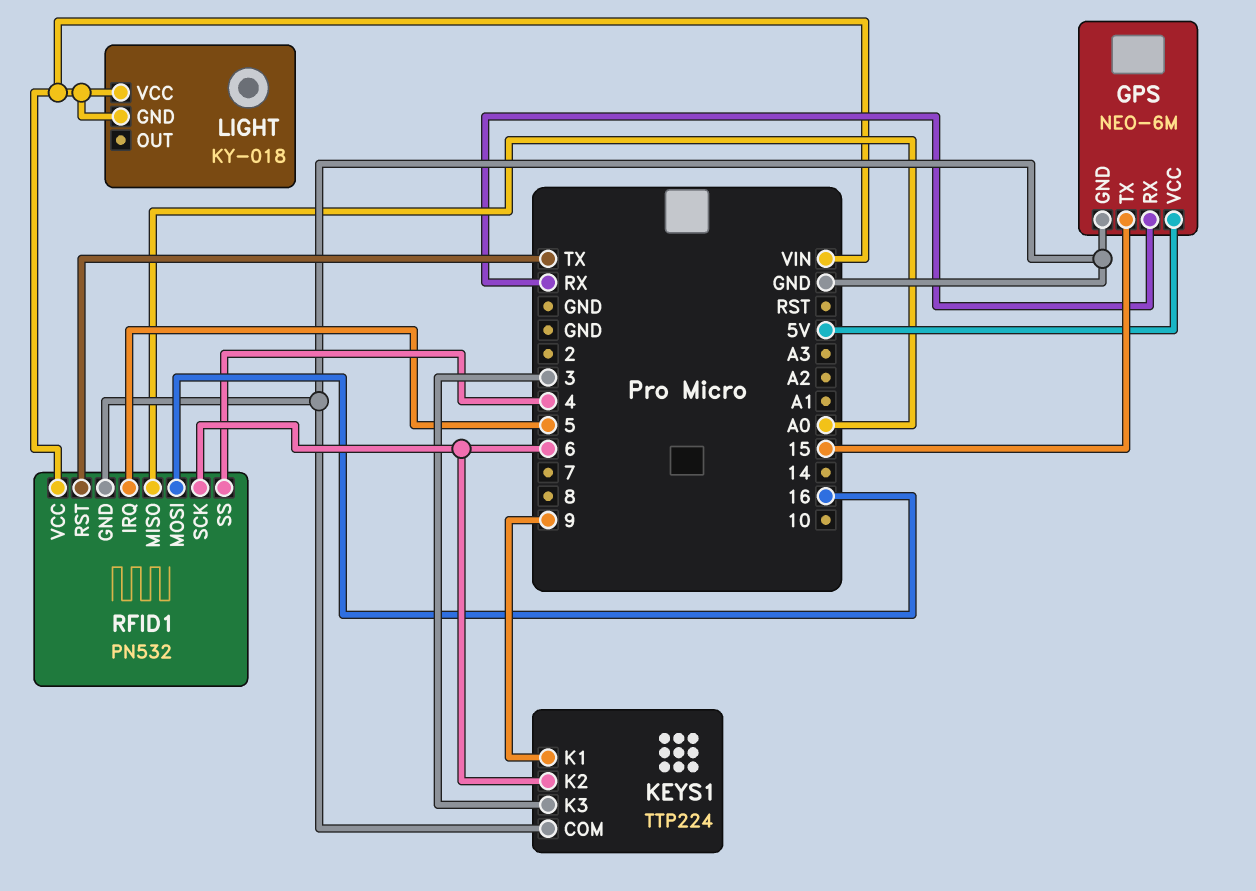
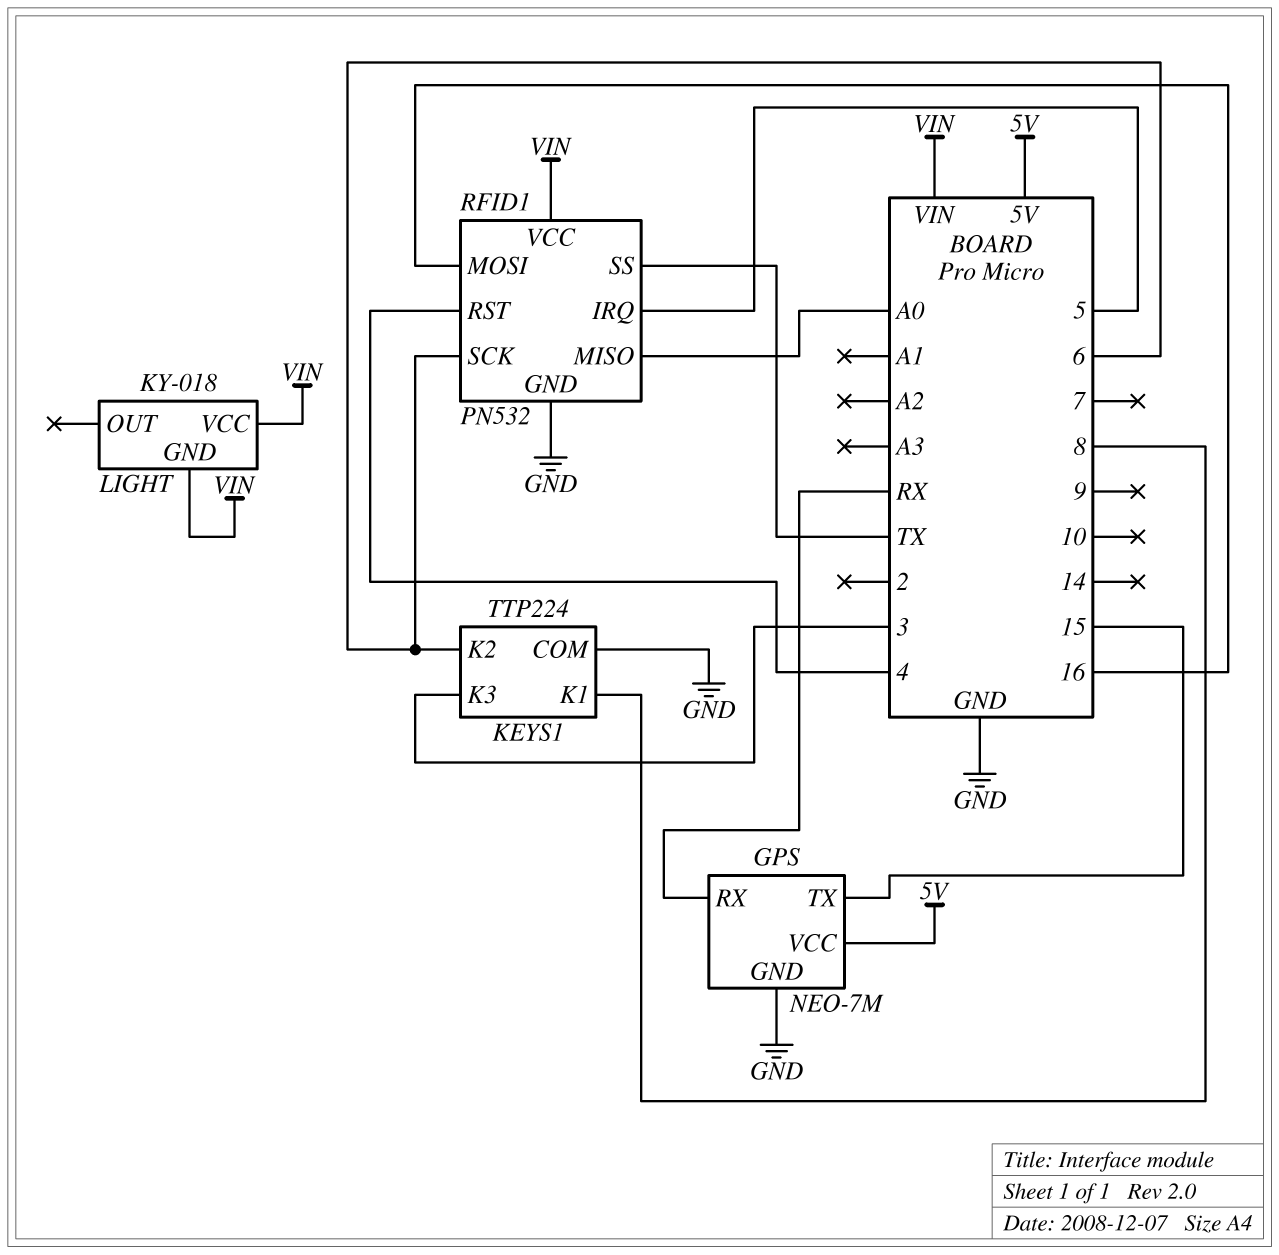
GPS: NEO-6M -> NEO-7M
KEYS1 pin K1: 9 -> 8
RFID1 pin RST: TX -> 4
RFID1 pin SS: 4 -> TX

